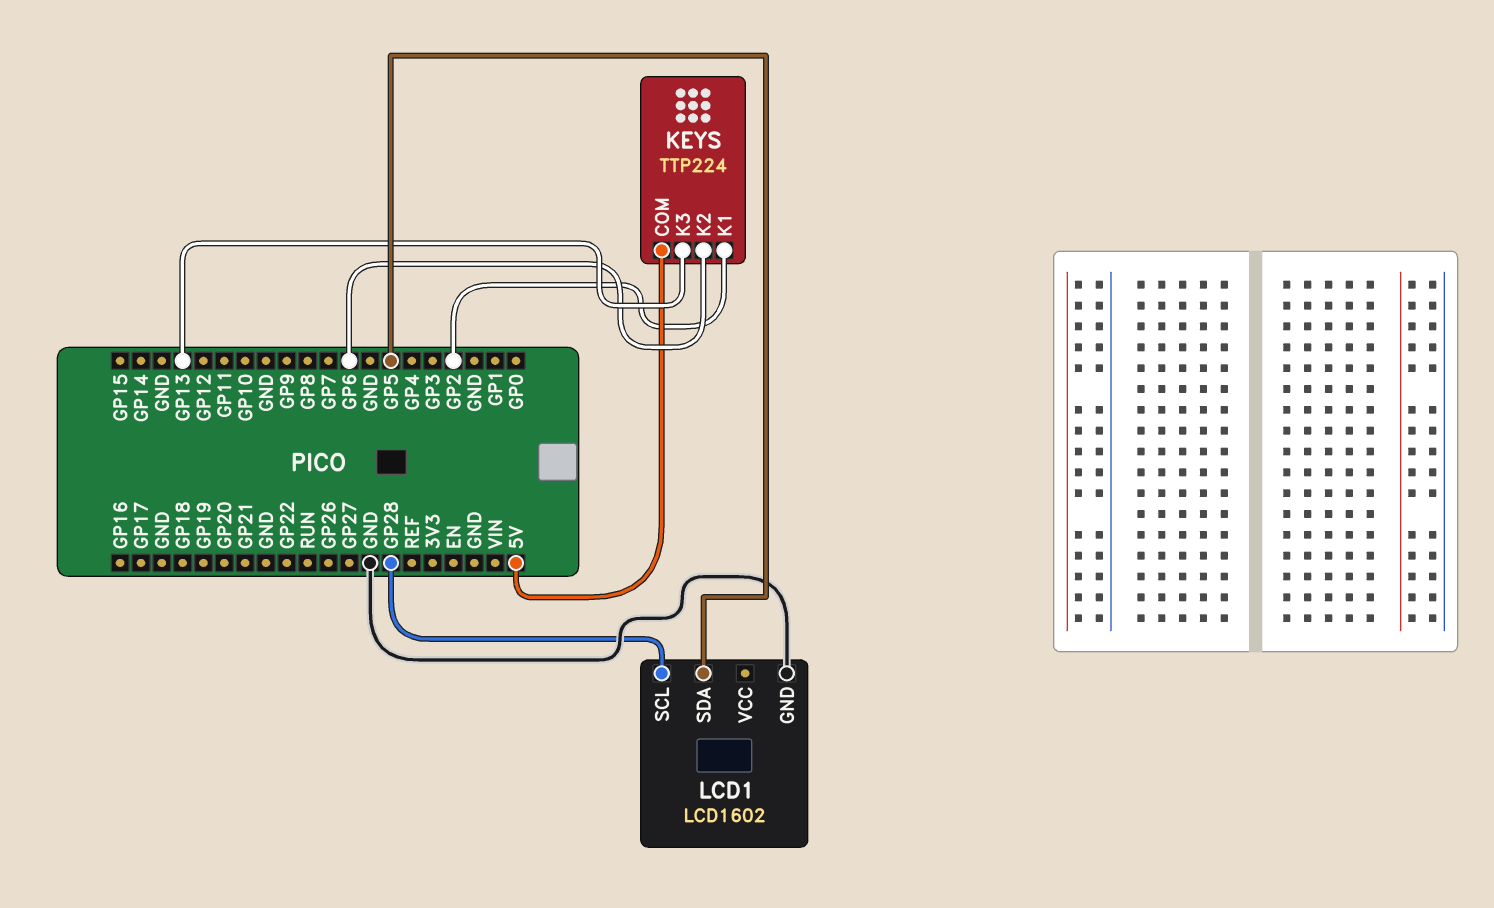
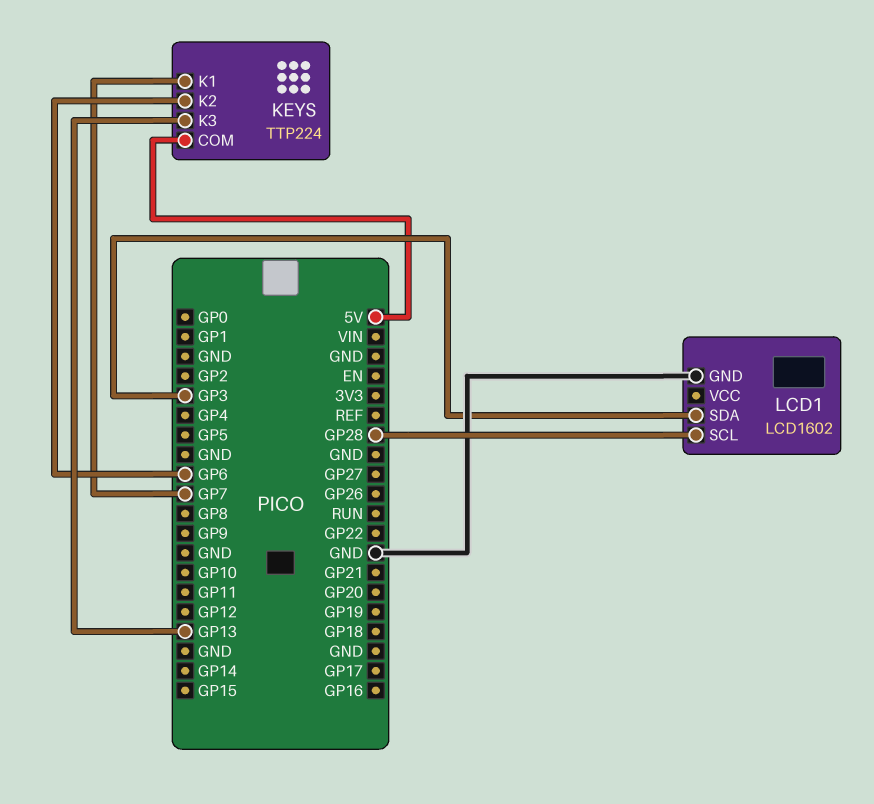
KEYS pin K1: GP2 -> GP7
LCD1 pin SDA: GP5 -> GP3

